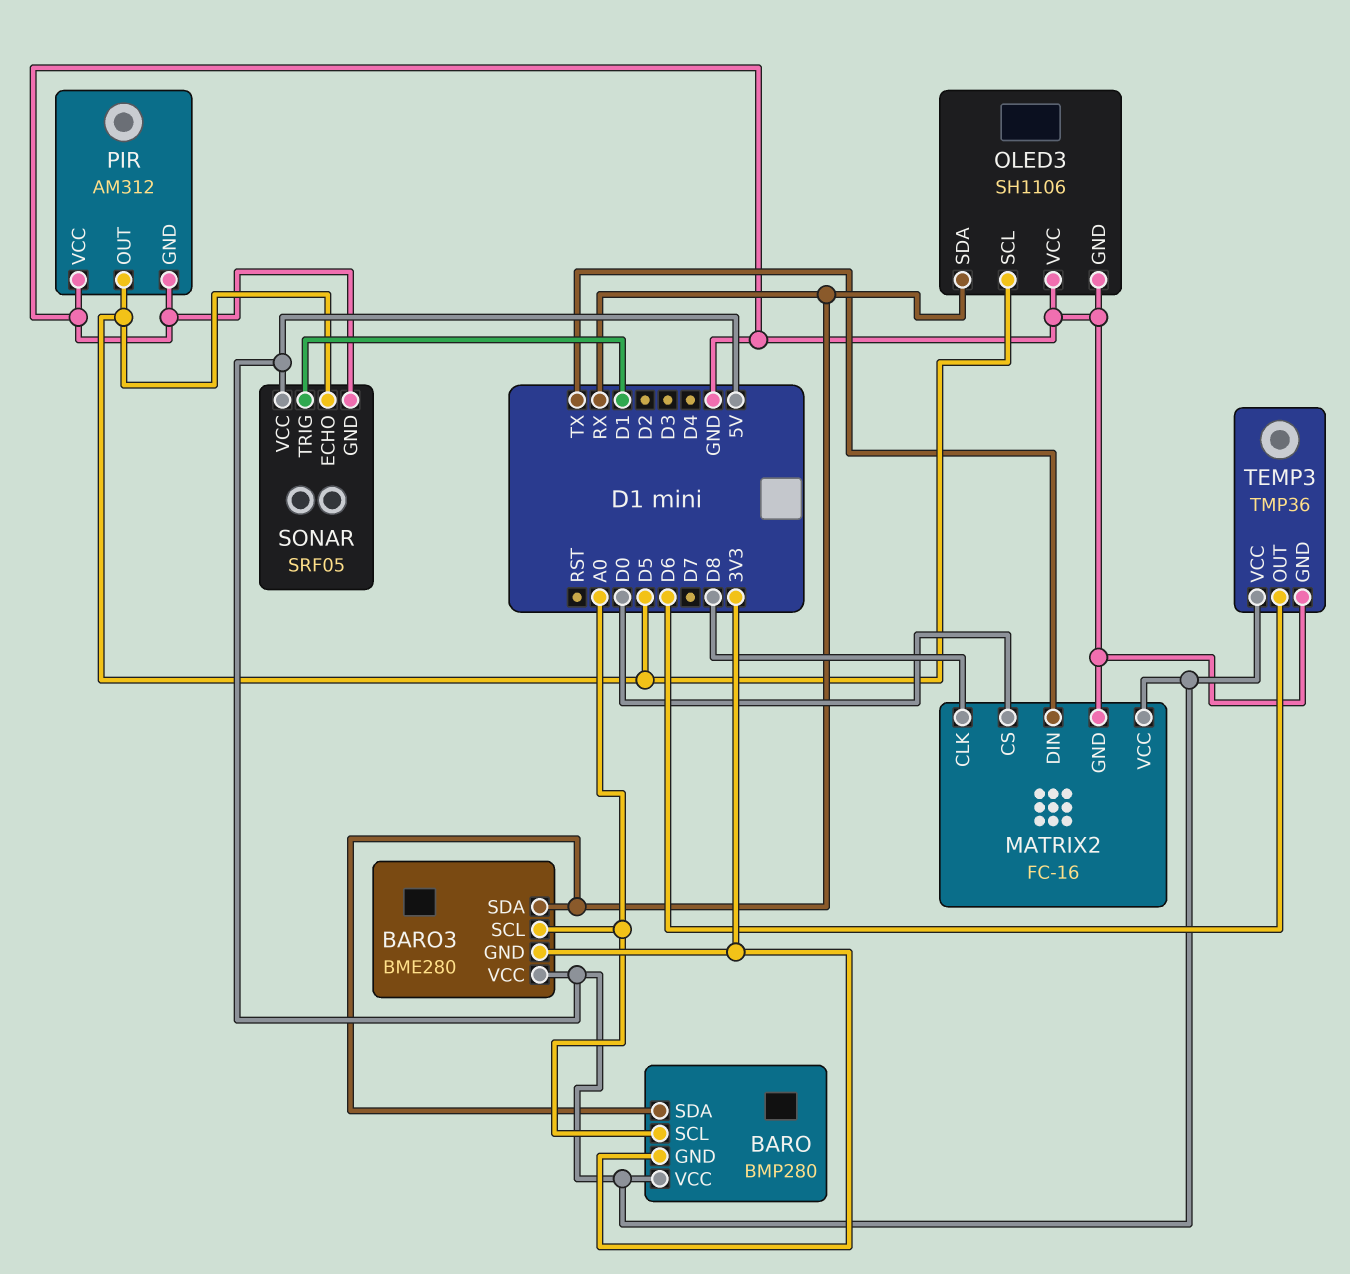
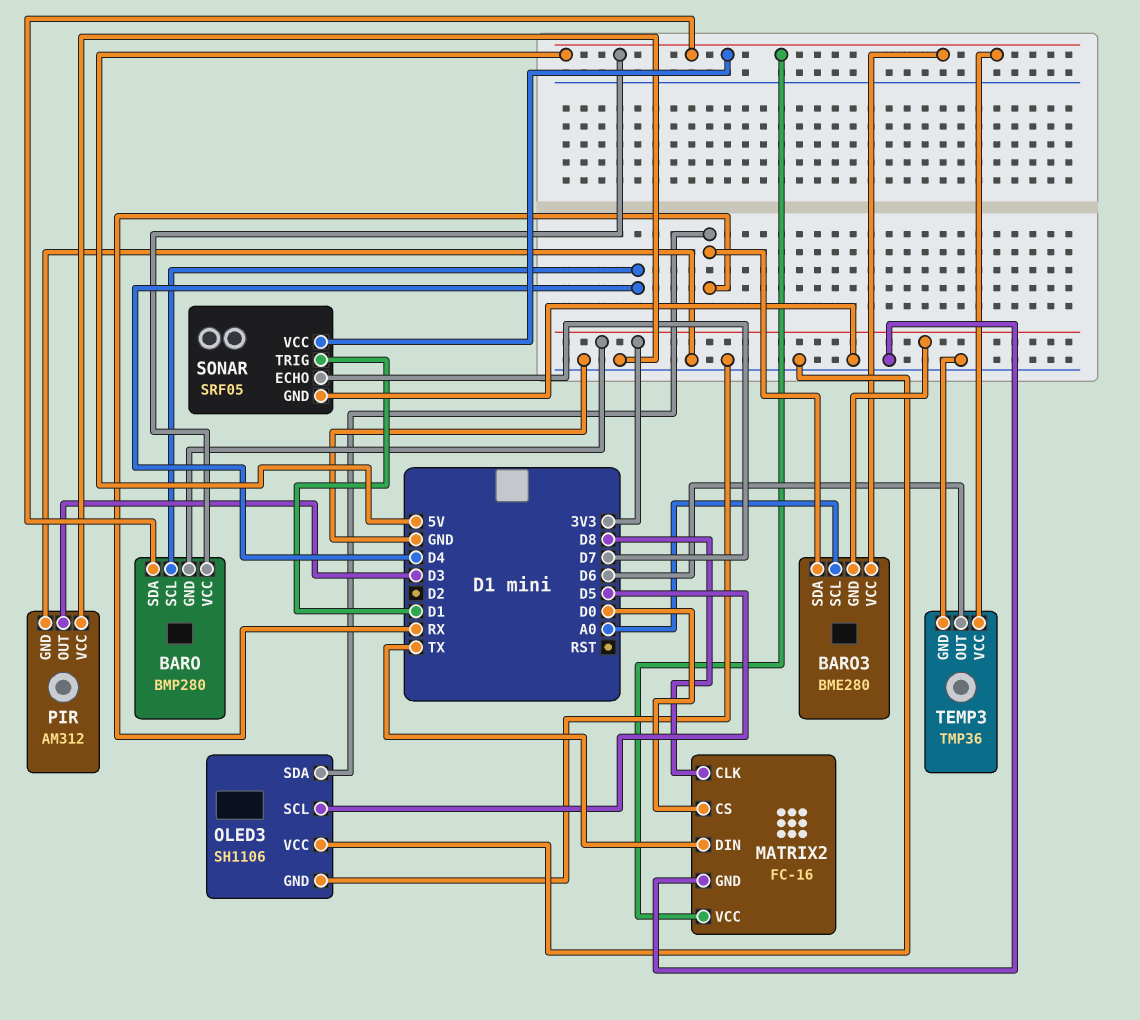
BARO pin SCL: A0 -> D4
BARO pin SDA: RX -> 5V
PIR pin OUT: D5 -> D3
SONAR pin ECHO: D5 -> D7

